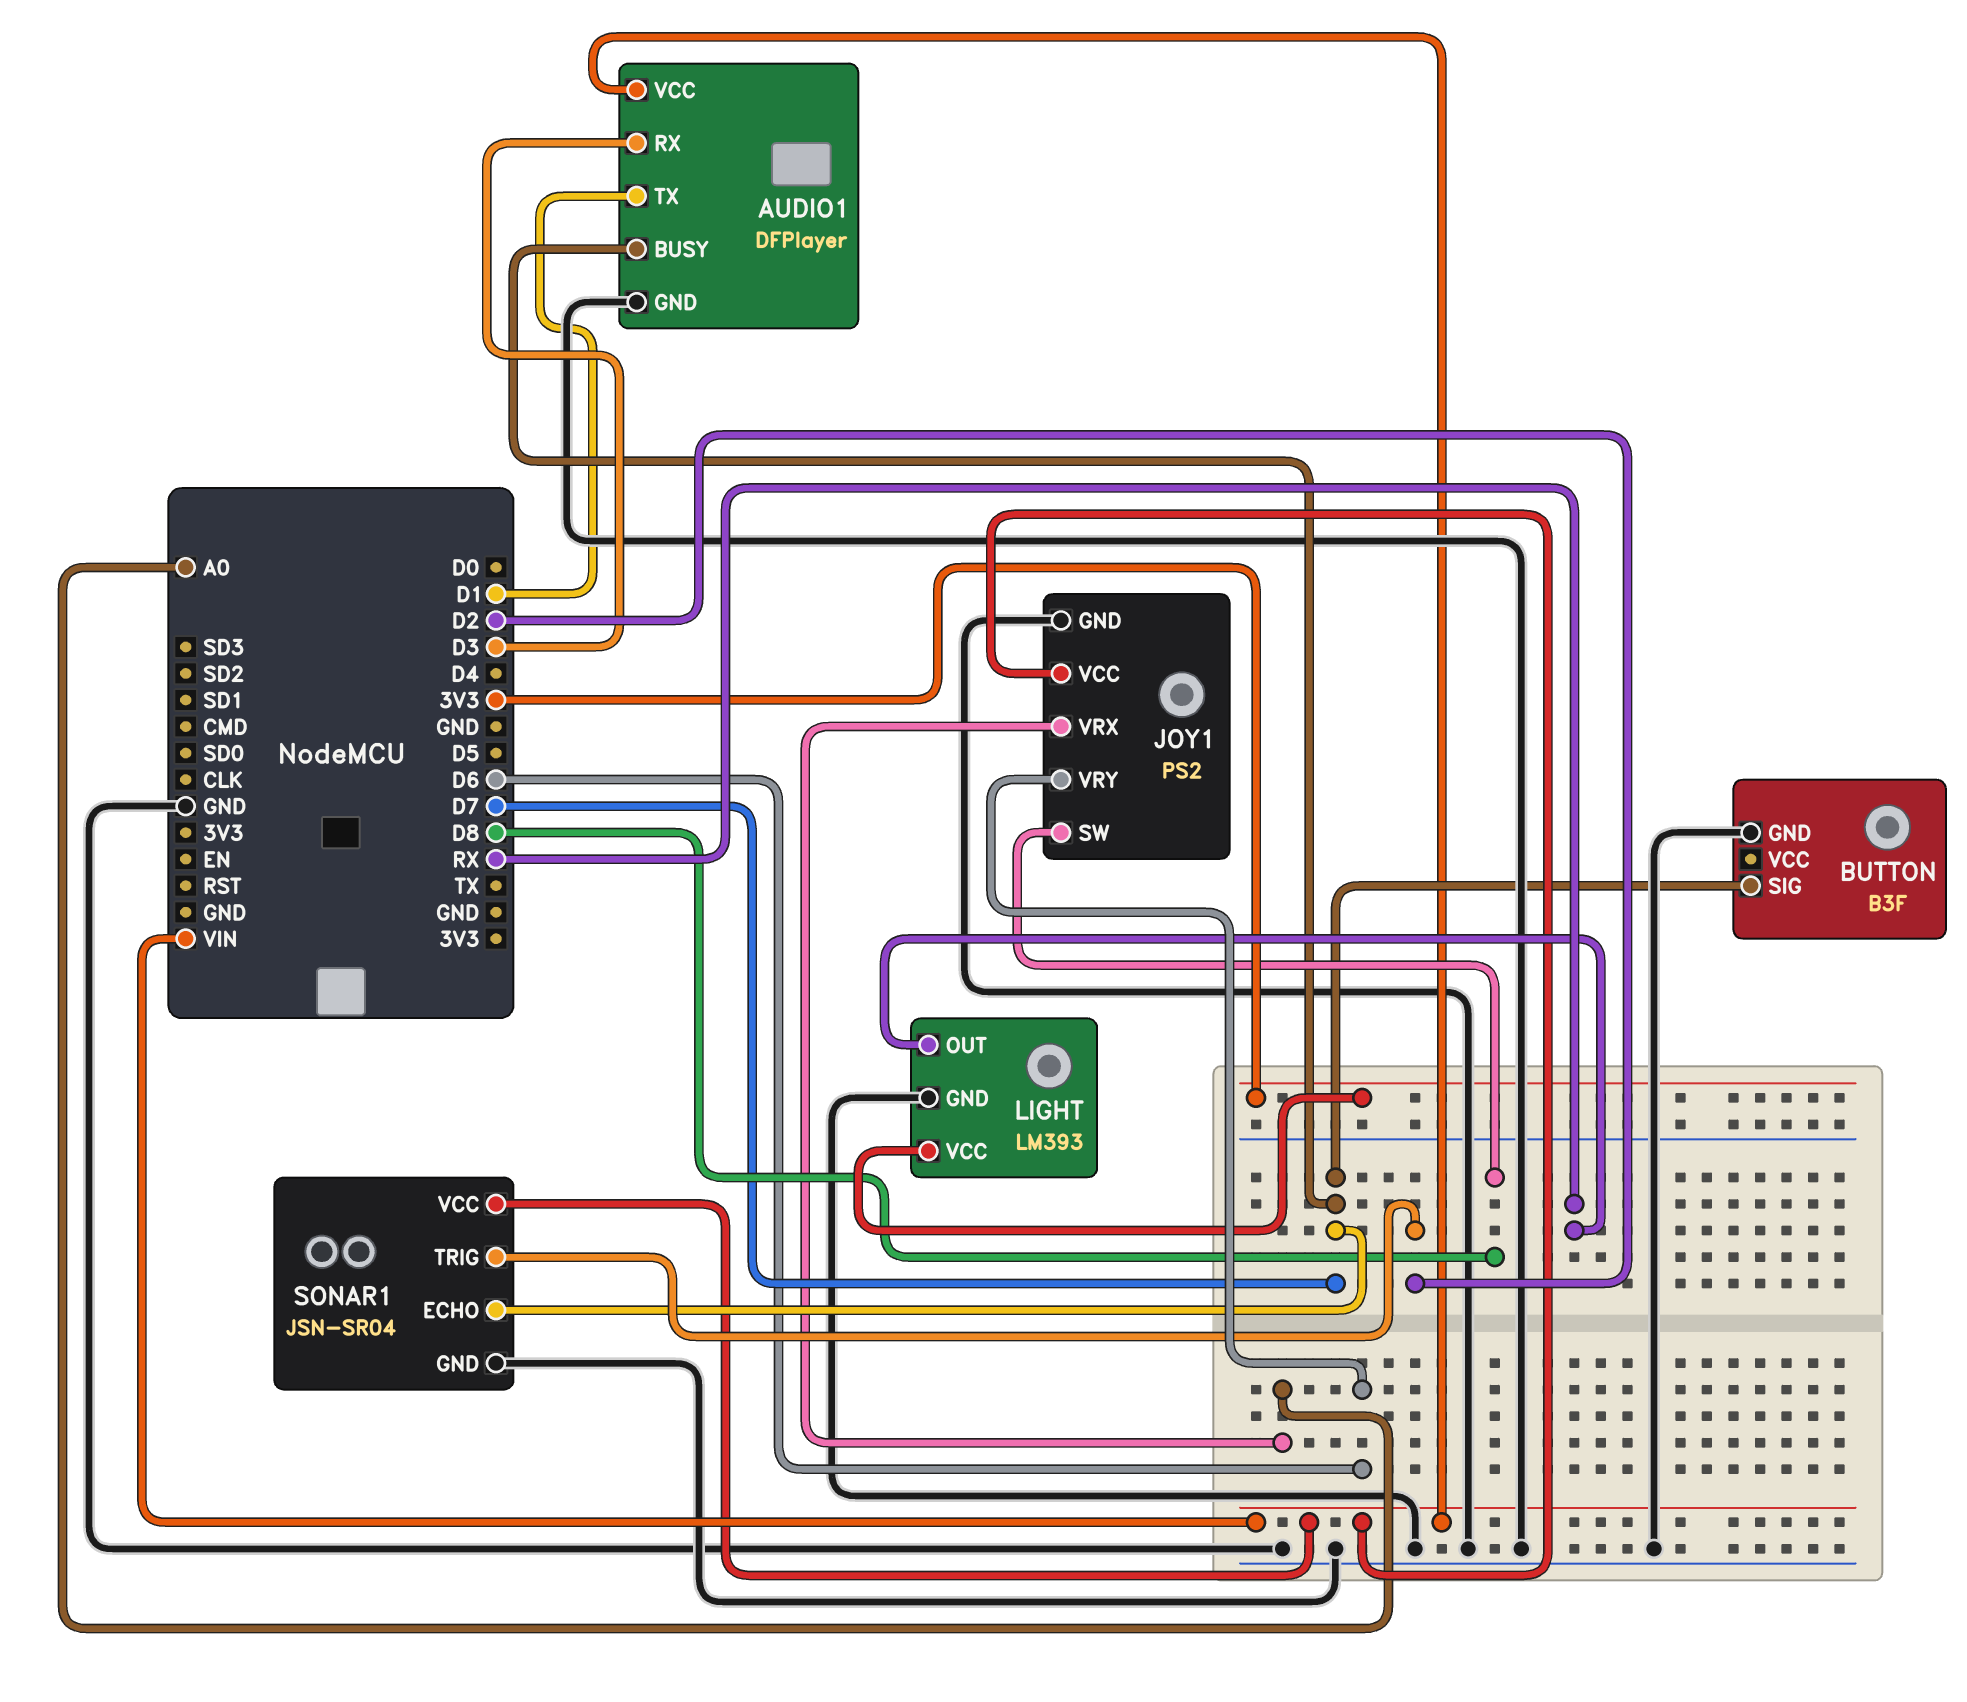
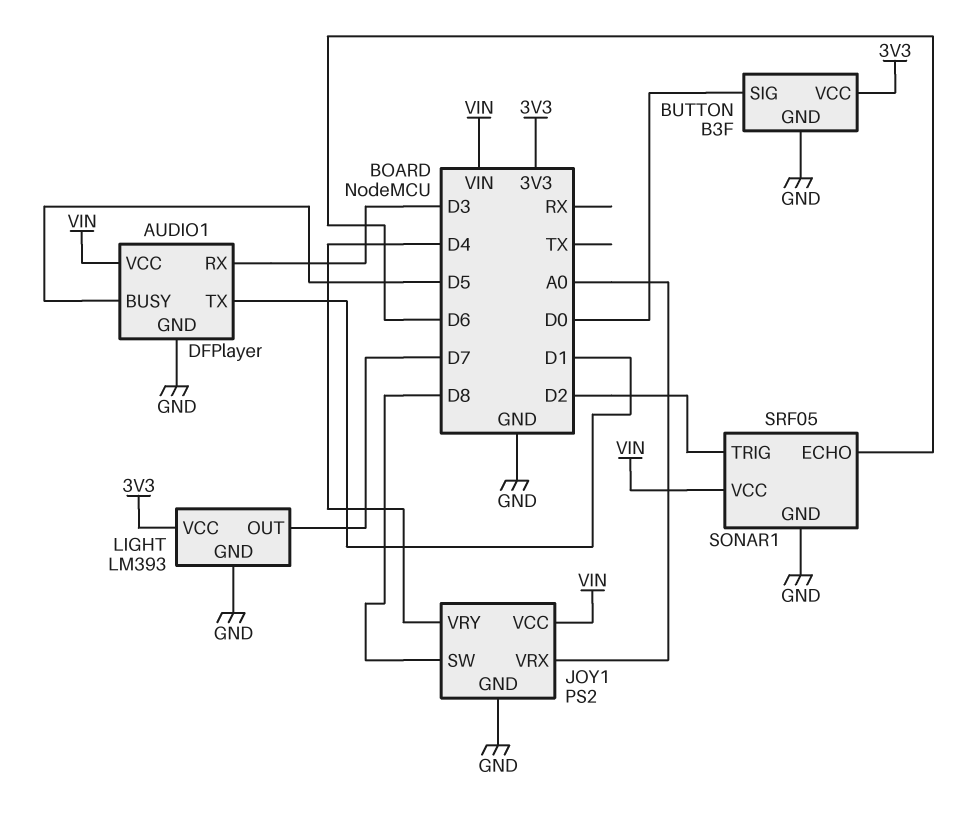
AUDIO1 pin BUSY: D7 -> D5
BUTTON pin SIG: D7 -> D0
BUTTON pin VCC: none -> 3V3
JOY1 pin VRY: D6 -> D4
LIGHT pin OUT: RX -> D7
SONAR1: JSN-SR04 -> SRF05
SONAR1 pin ECHO: D7 -> D6

